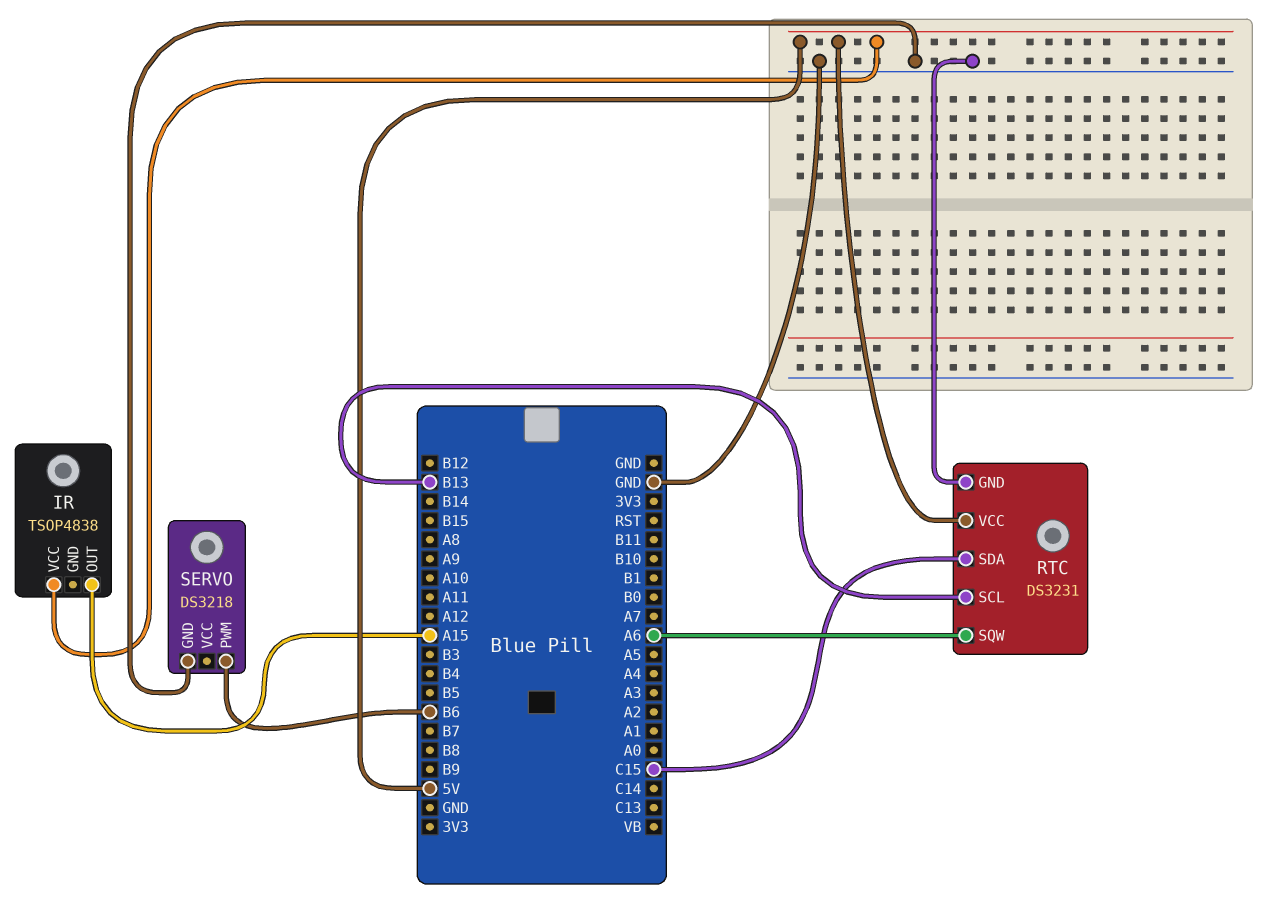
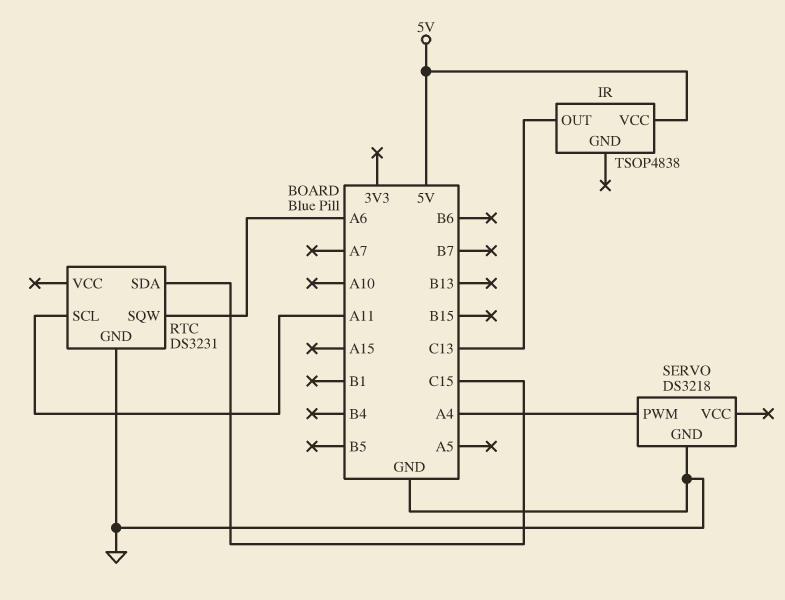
IR pin OUT: A15 -> C13
RTC pin SCL: B13 -> A11
RTC pin VCC: 5V -> none
SERVO pin PWM: B6 -> A4

